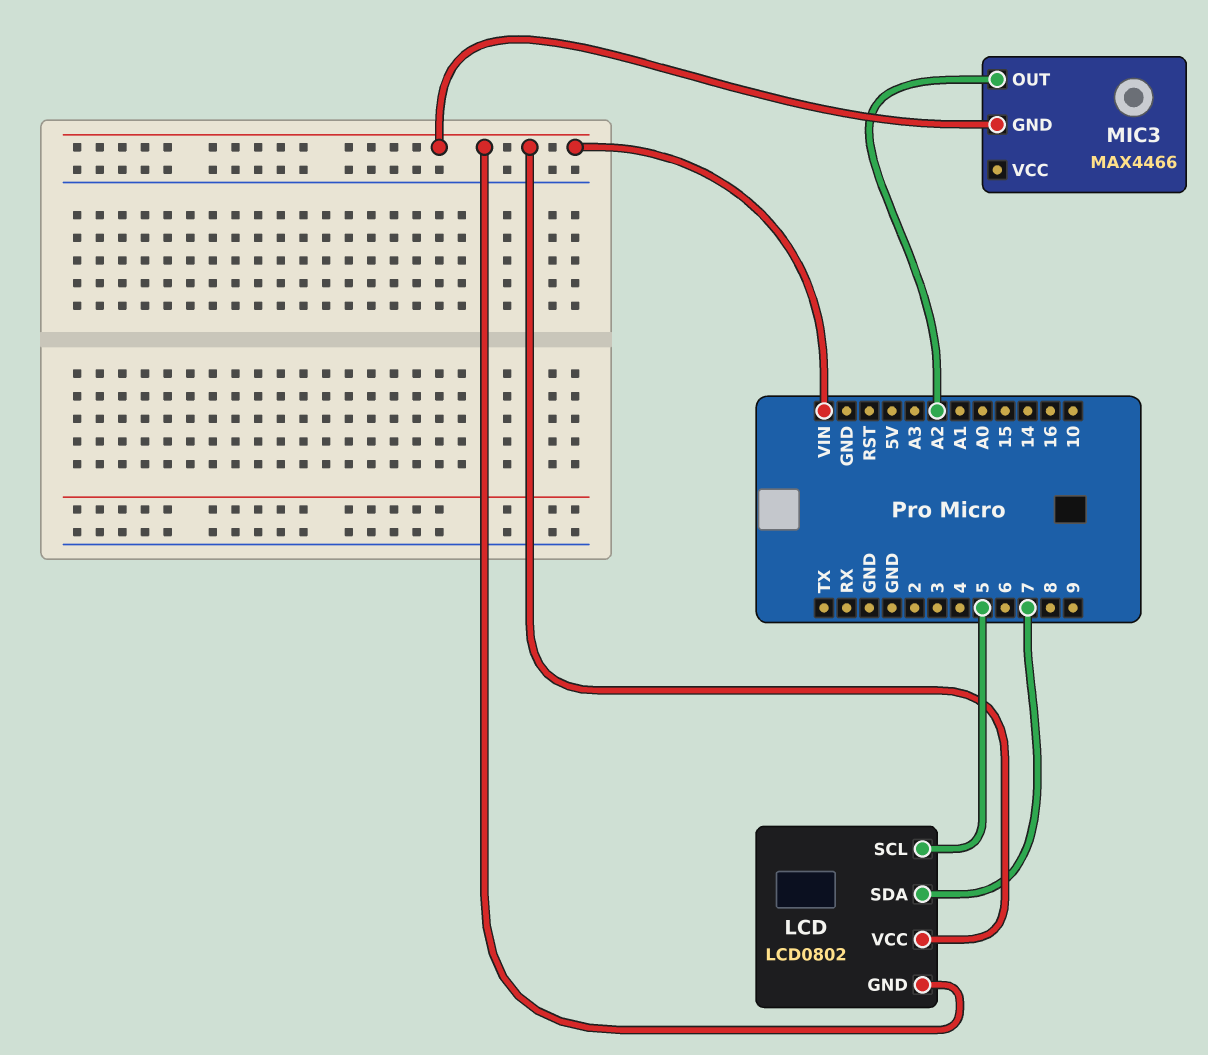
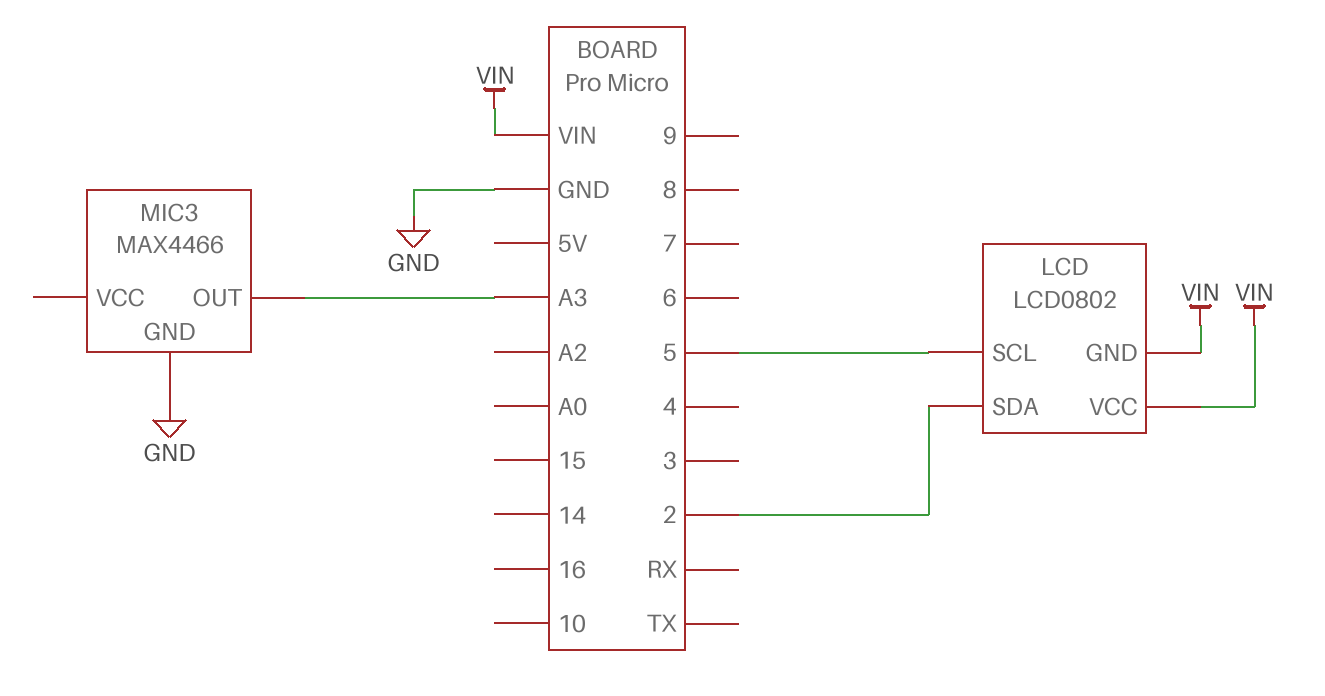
LCD pin SDA: 7 -> 2
MIC3 pin GND: VIN -> GND
MIC3 pin OUT: A2 -> A3

